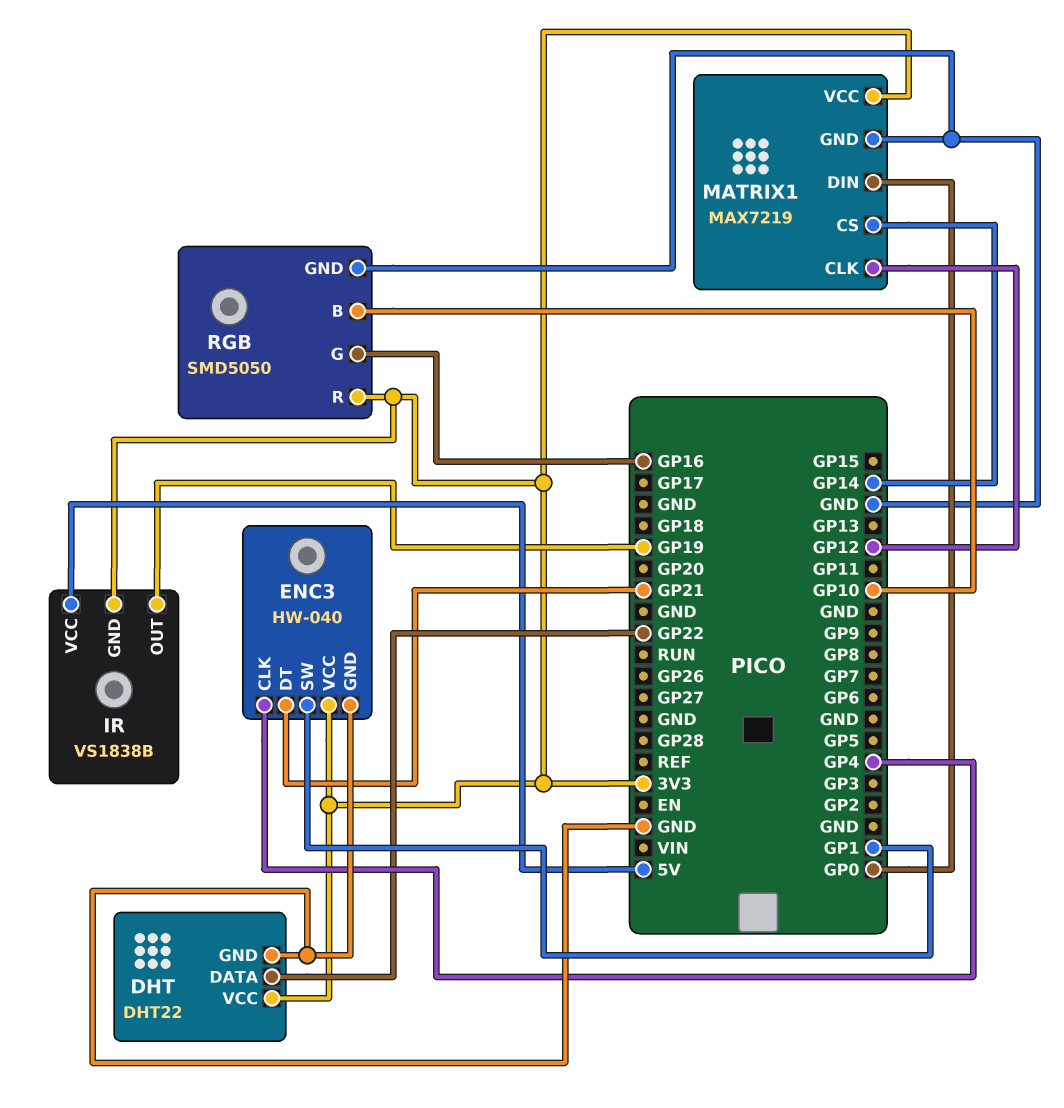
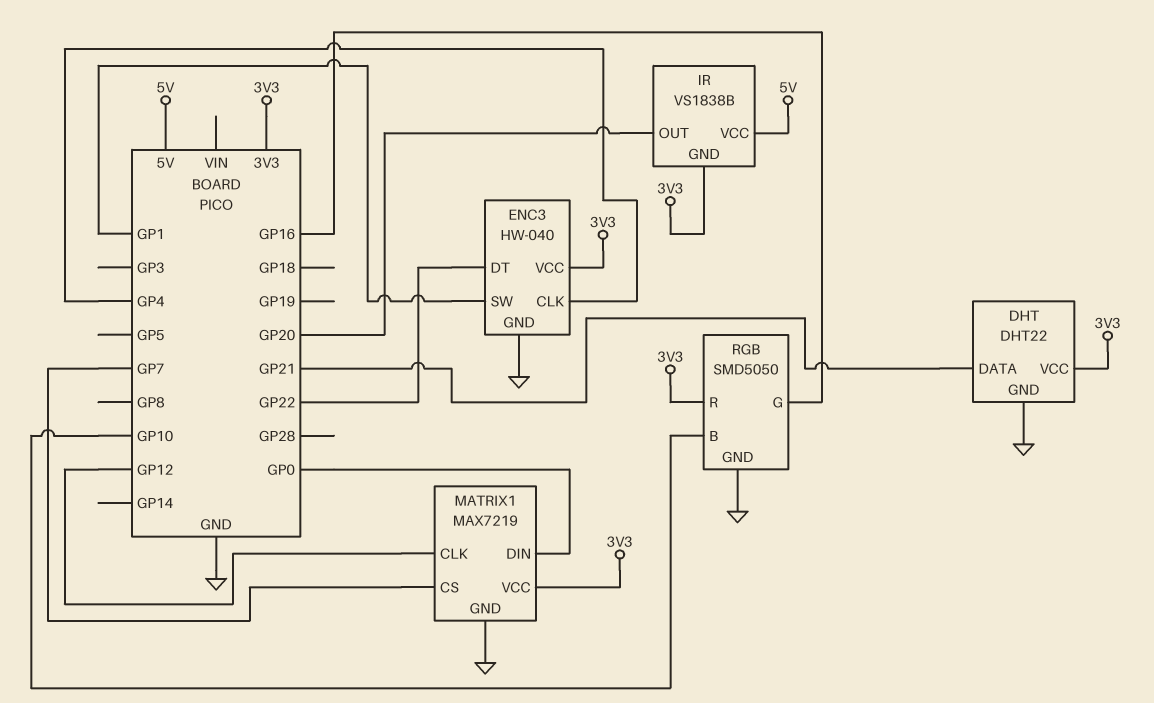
DHT pin DATA: GP22 -> GP21
ENC3 pin DT: GP21 -> GP22
IR pin OUT: GP19 -> GP20
MATRIX1 pin CS: GP14 -> GP7

